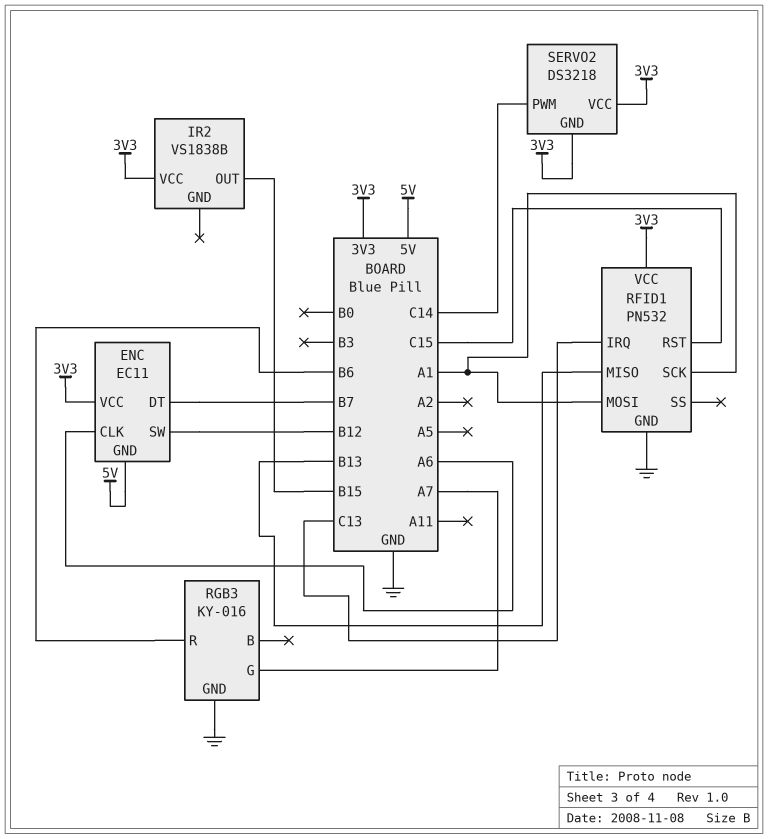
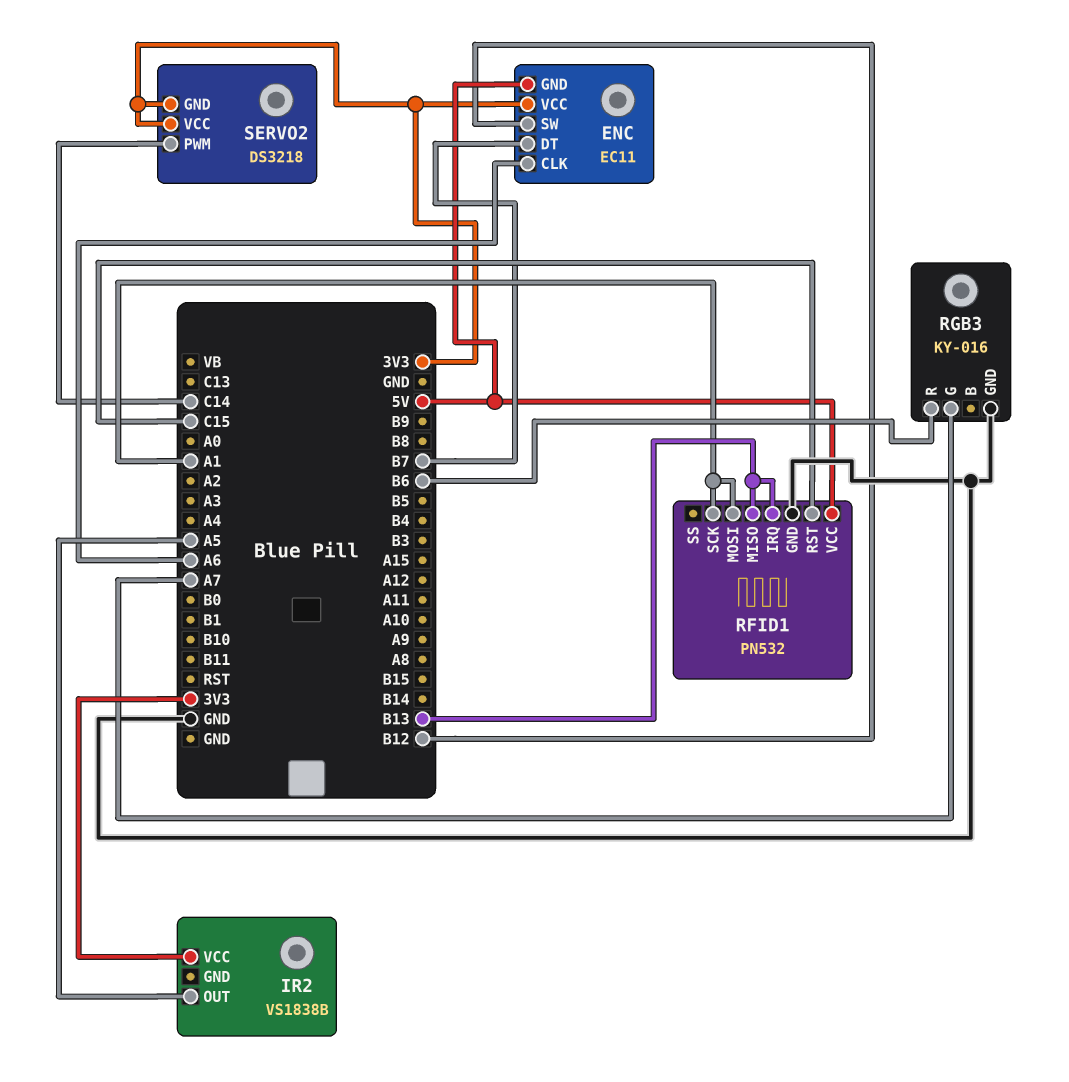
IR2 pin OUT: B15 -> A5
RFID1 pin IRQ: C13 -> B13
RFID1 pin VCC: 3V3 -> 5V

